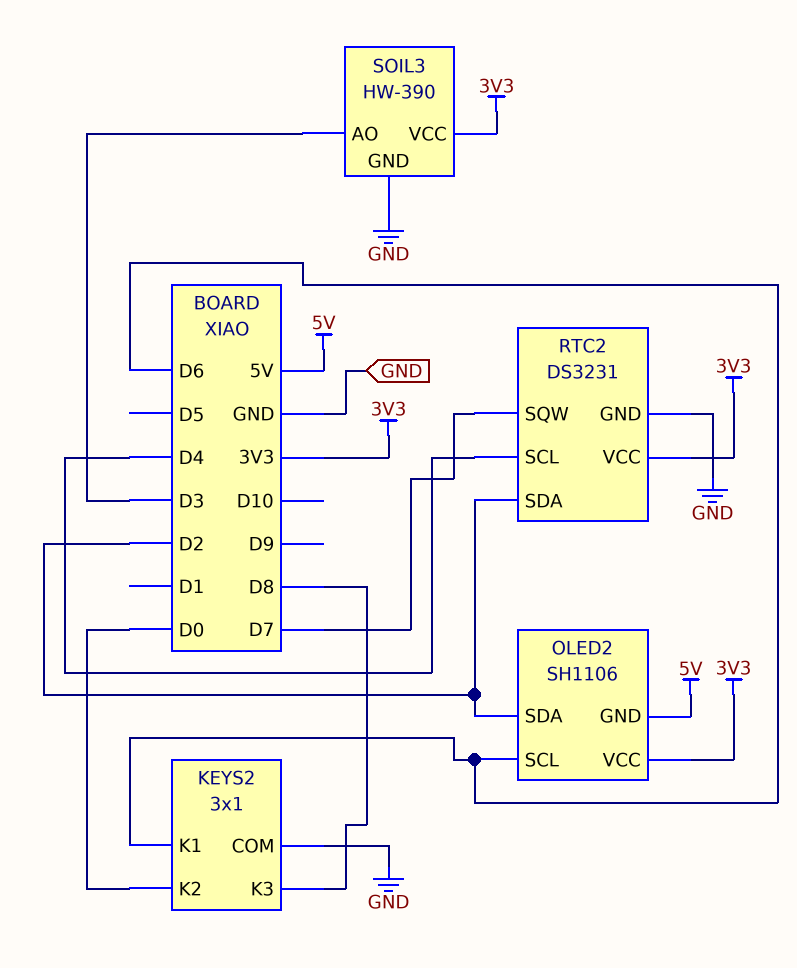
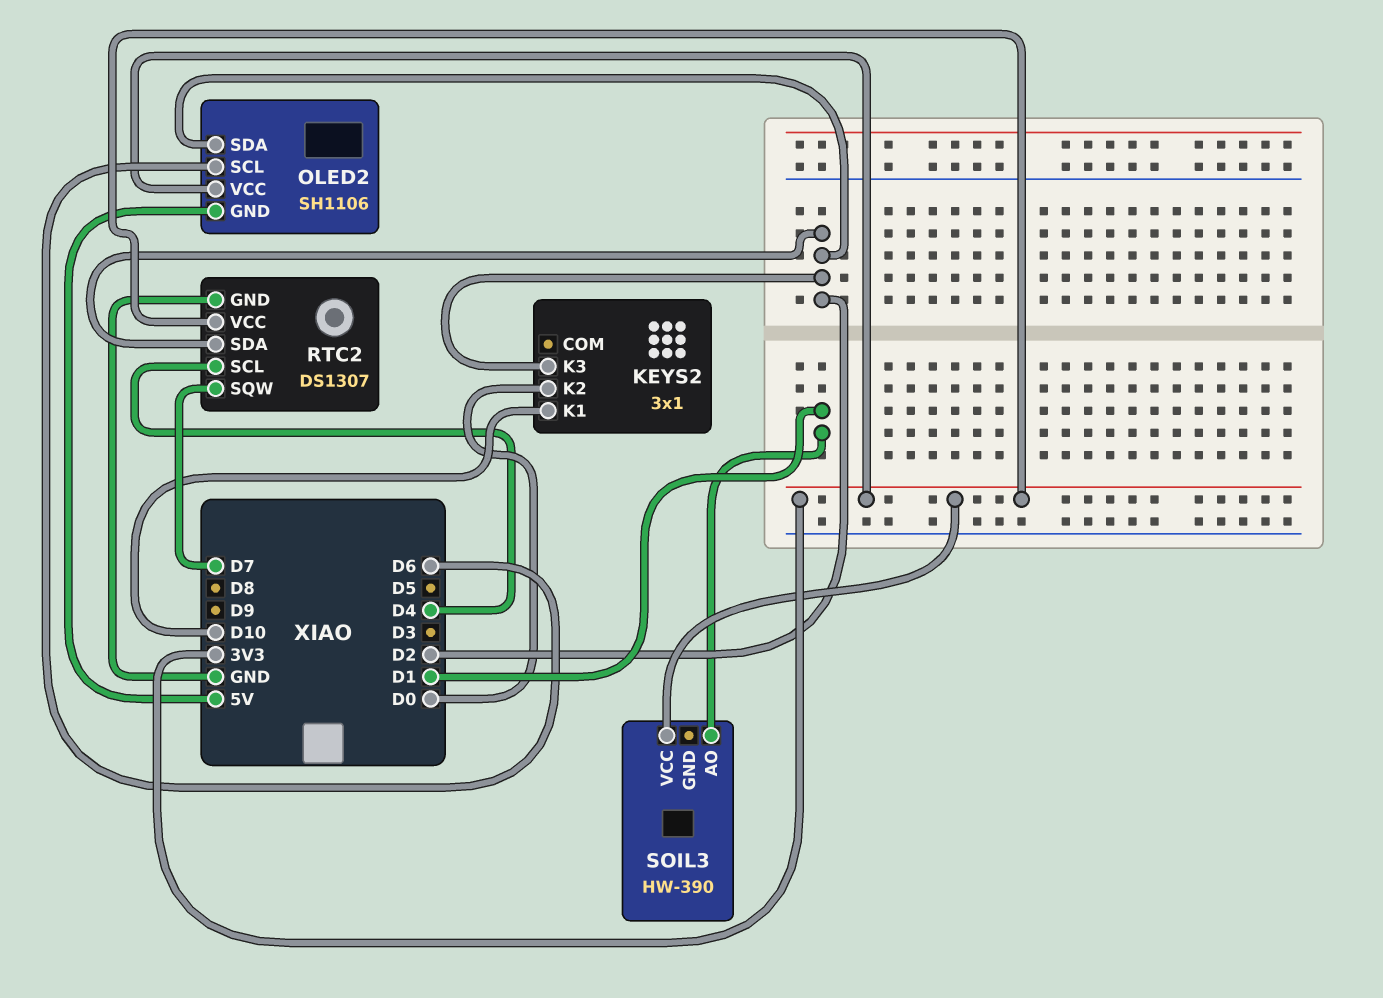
KEYS2 pin COM: GND -> none
KEYS2 pin K1: D6 -> D10
KEYS2 pin K3: D8 -> D2
RTC2: DS3231 -> DS1307
SOIL3 pin AO: D3 -> D1
SOIL3 pin GND: GND -> none

